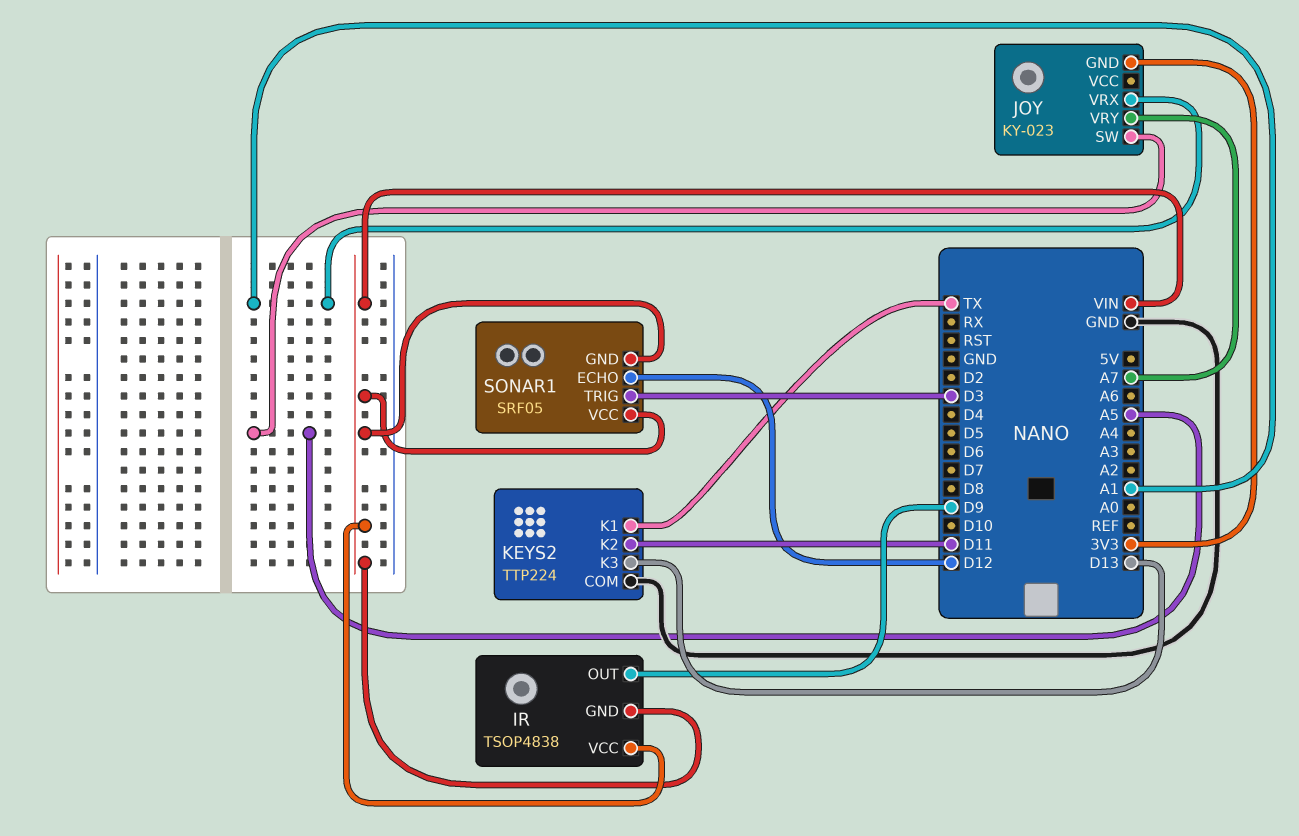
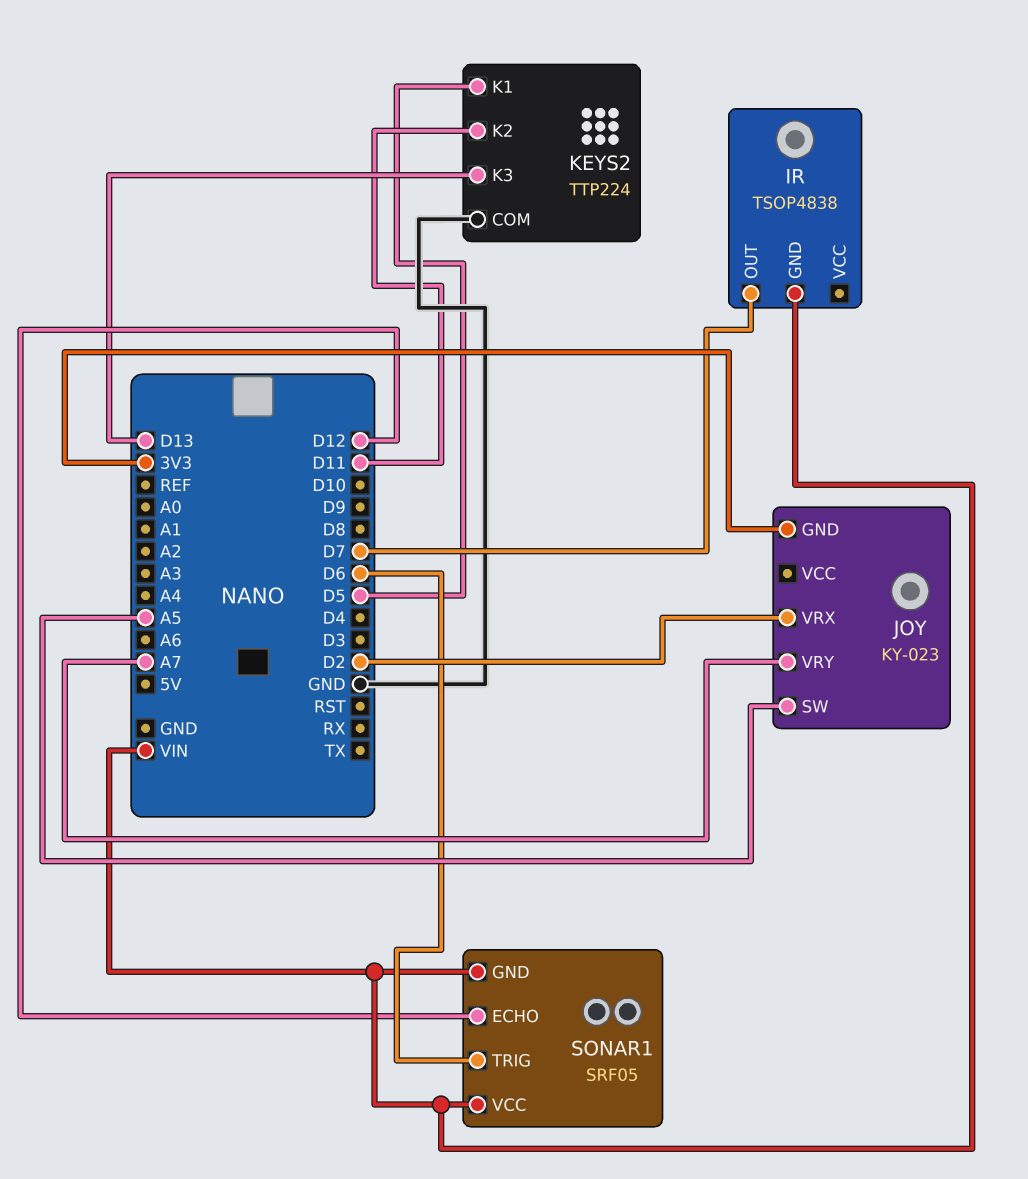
IR pin OUT: D9 -> D7
IR pin VCC: VIN -> none
JOY pin VRX: A1 -> D2
KEYS2 pin K1: TX -> D5
SONAR1 pin TRIG: D3 -> D6

